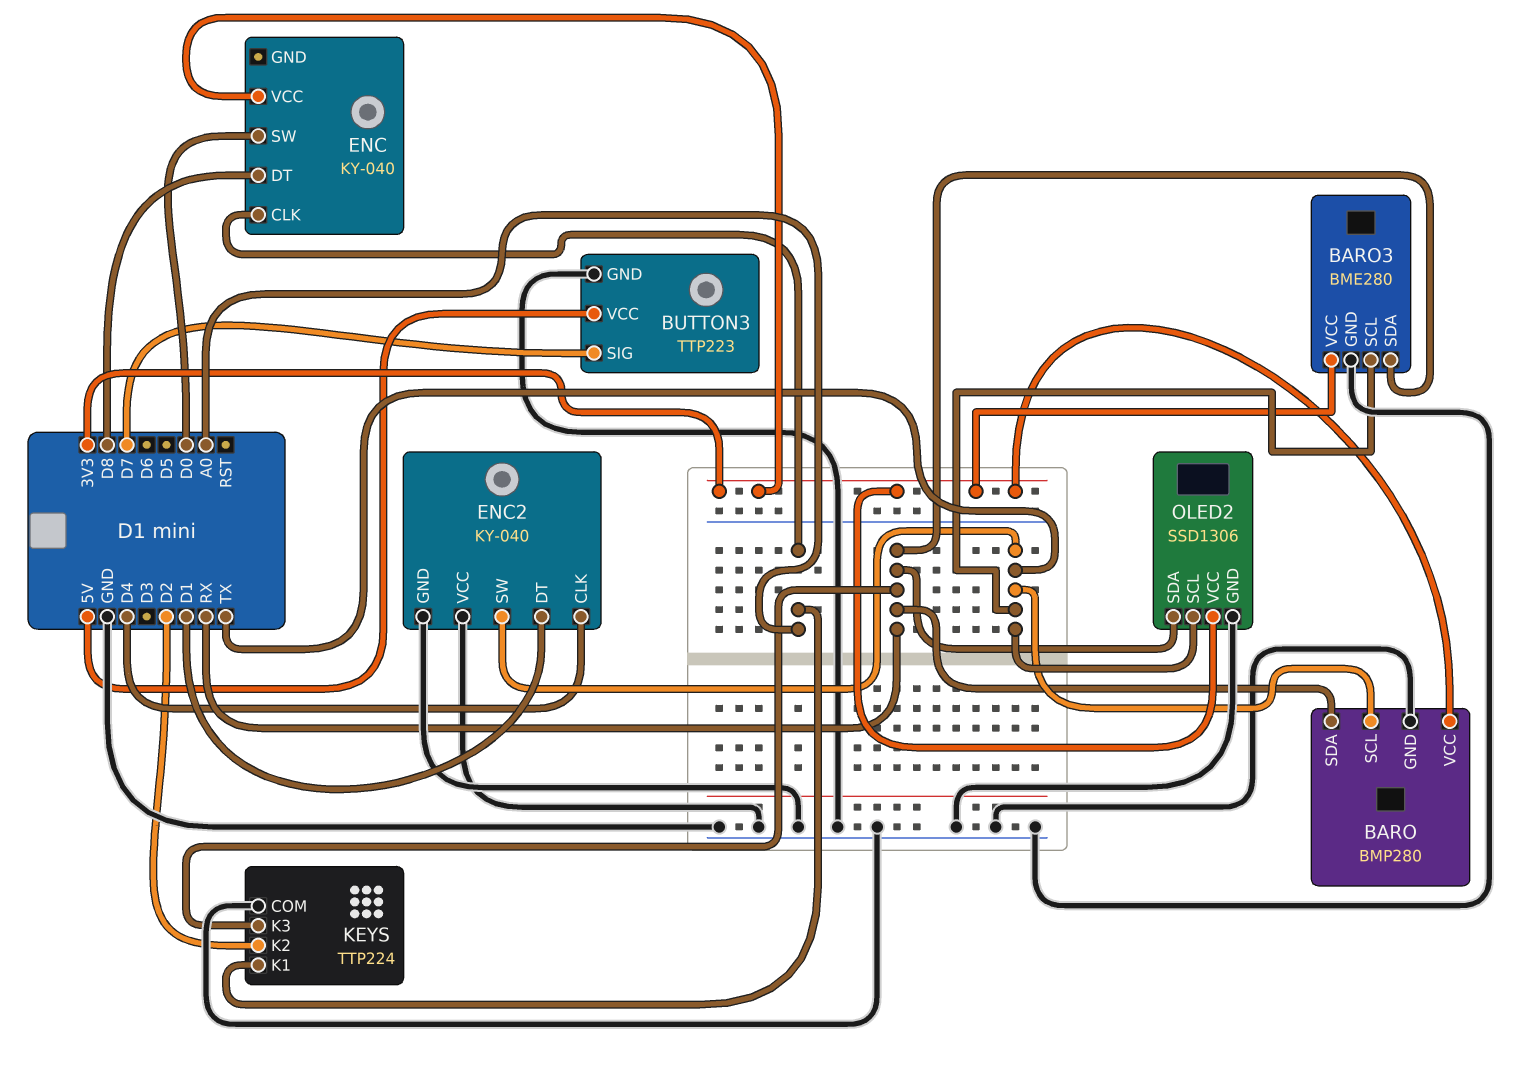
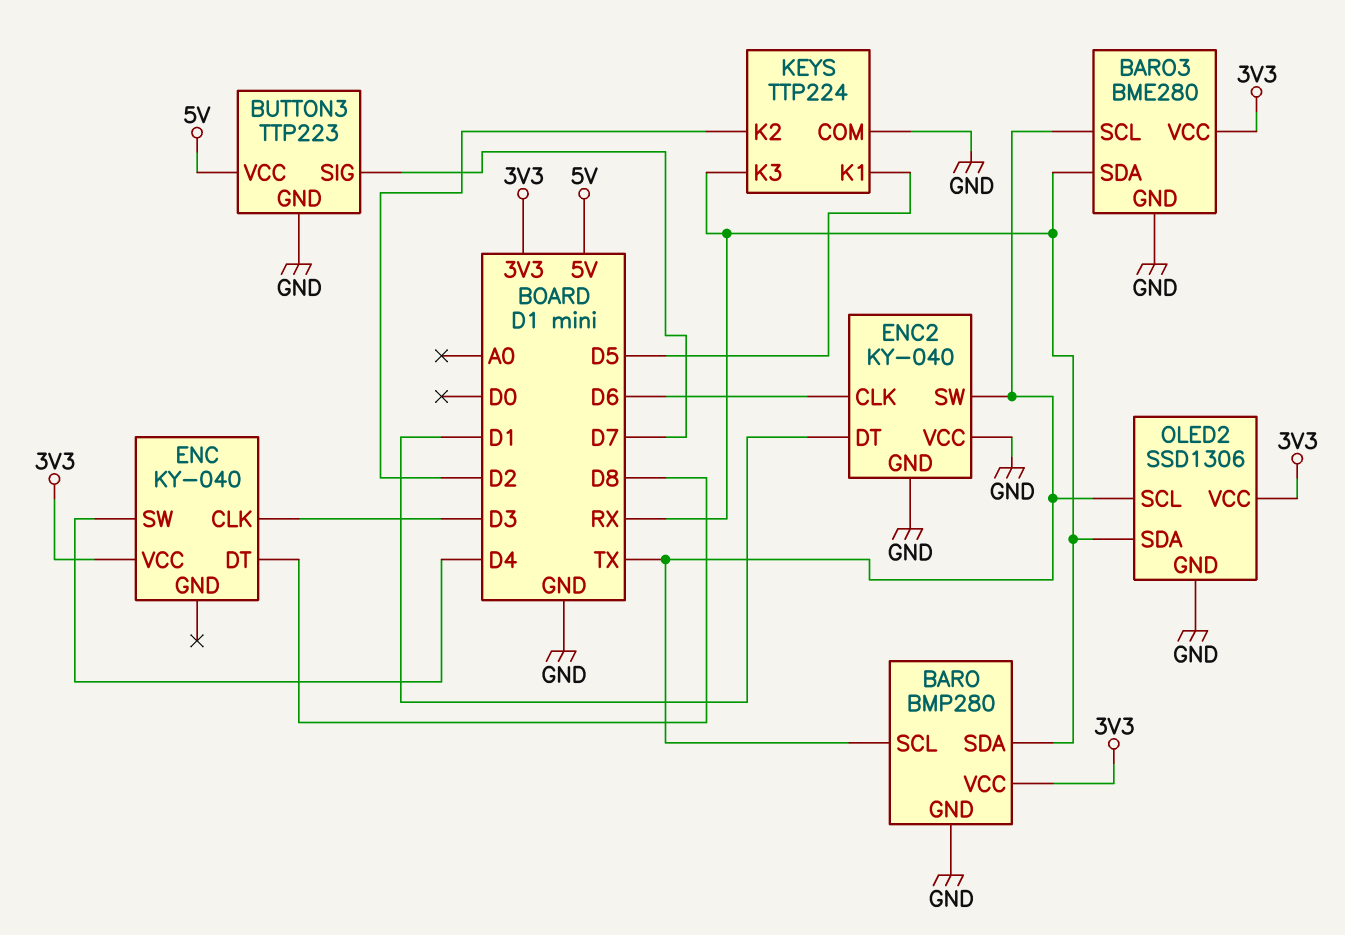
ENC pin CLK: A0 -> D3
ENC pin SW: D0 -> D4
ENC2 pin CLK: D4 -> D6
KEYS pin K1: A0 -> D5

